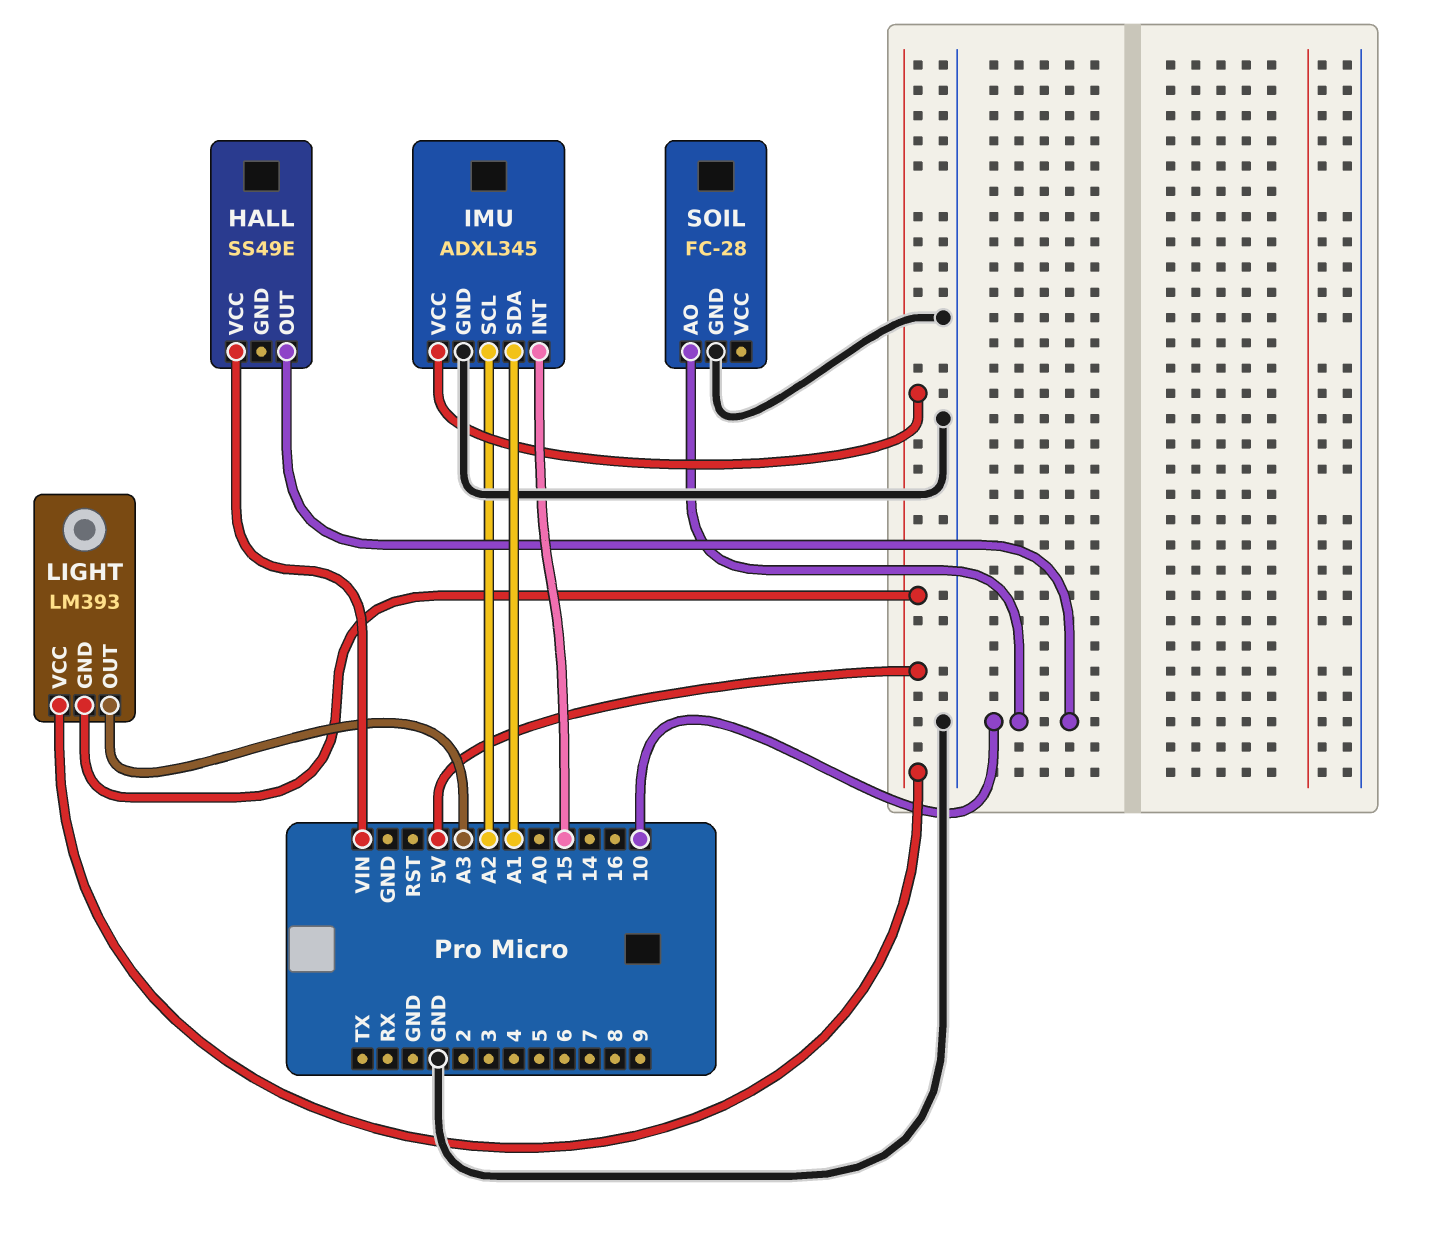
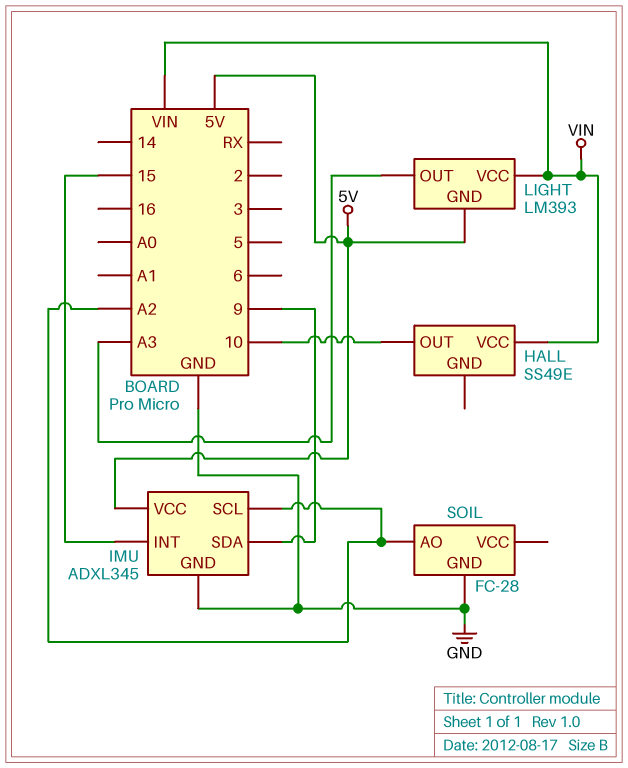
IMU pin SDA: A1 -> 9
LIGHT pin VCC: 5V -> VIN
SOIL pin AO: 10 -> A2

